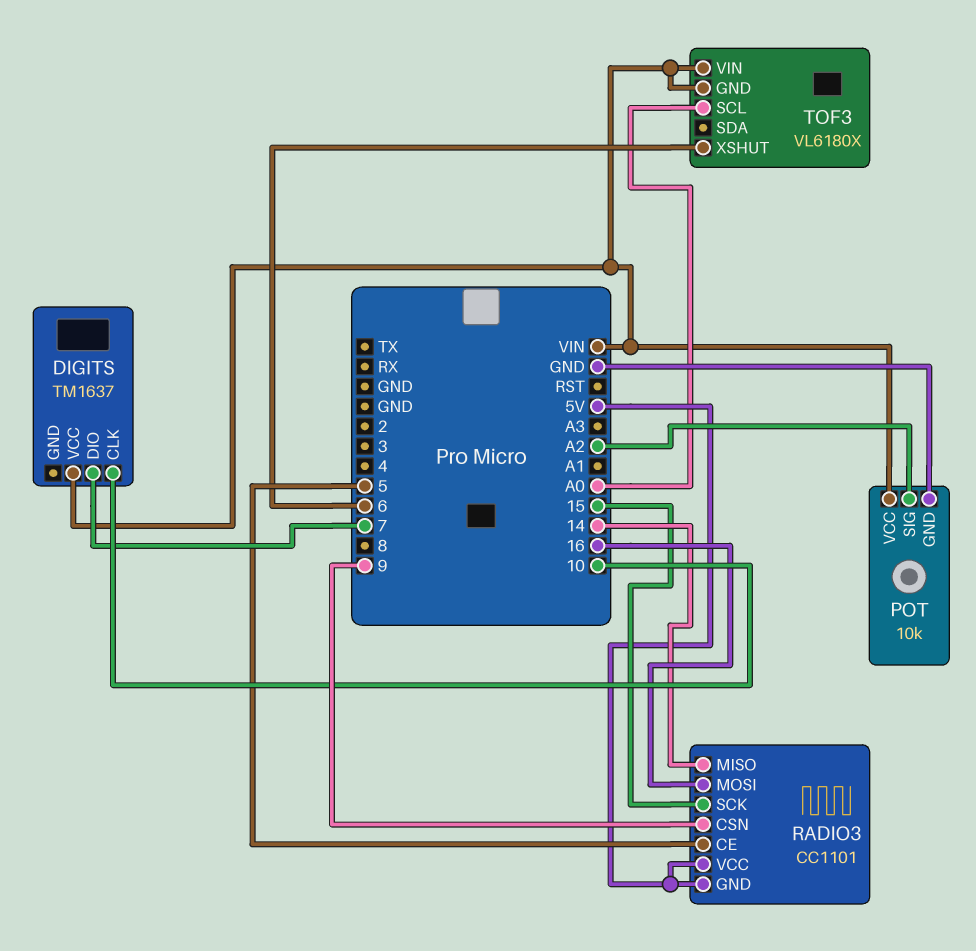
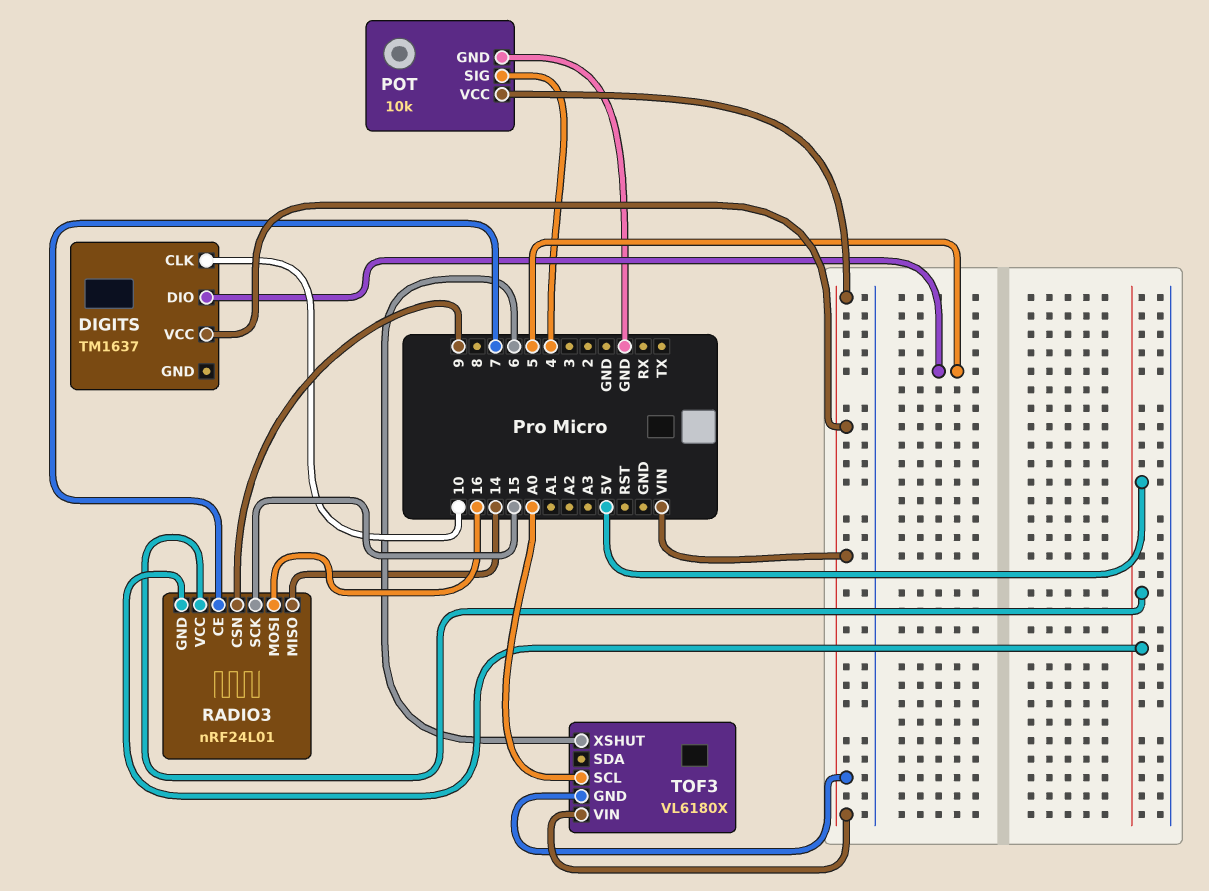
DIGITS pin DIO: 7 -> 5
POT pin SIG: A2 -> 4
RADIO3: CC1101 -> nRF24L01
RADIO3 pin CE: 5 -> 7

